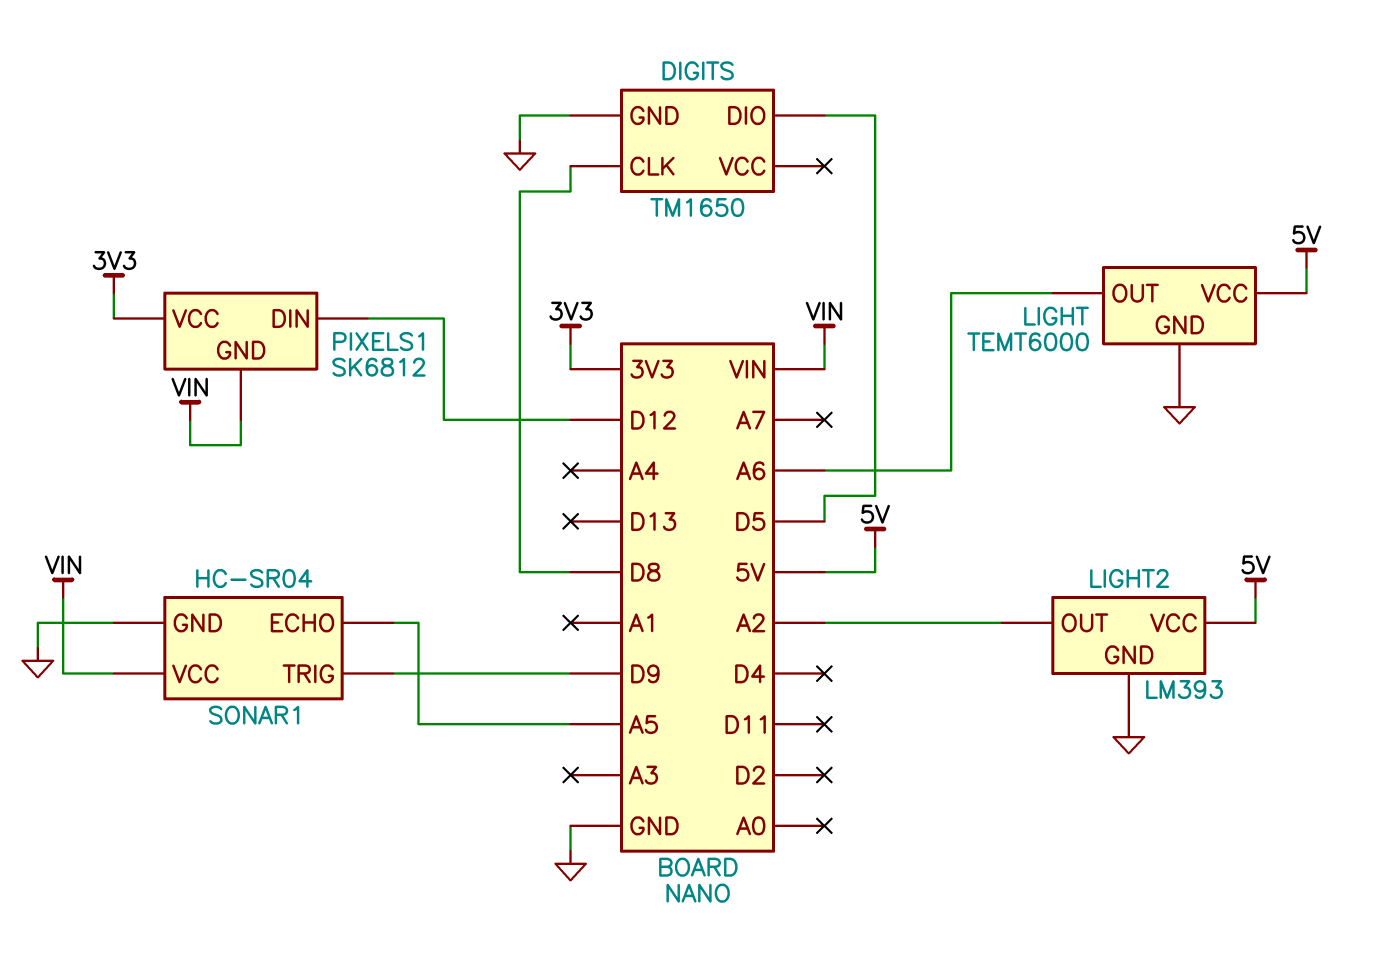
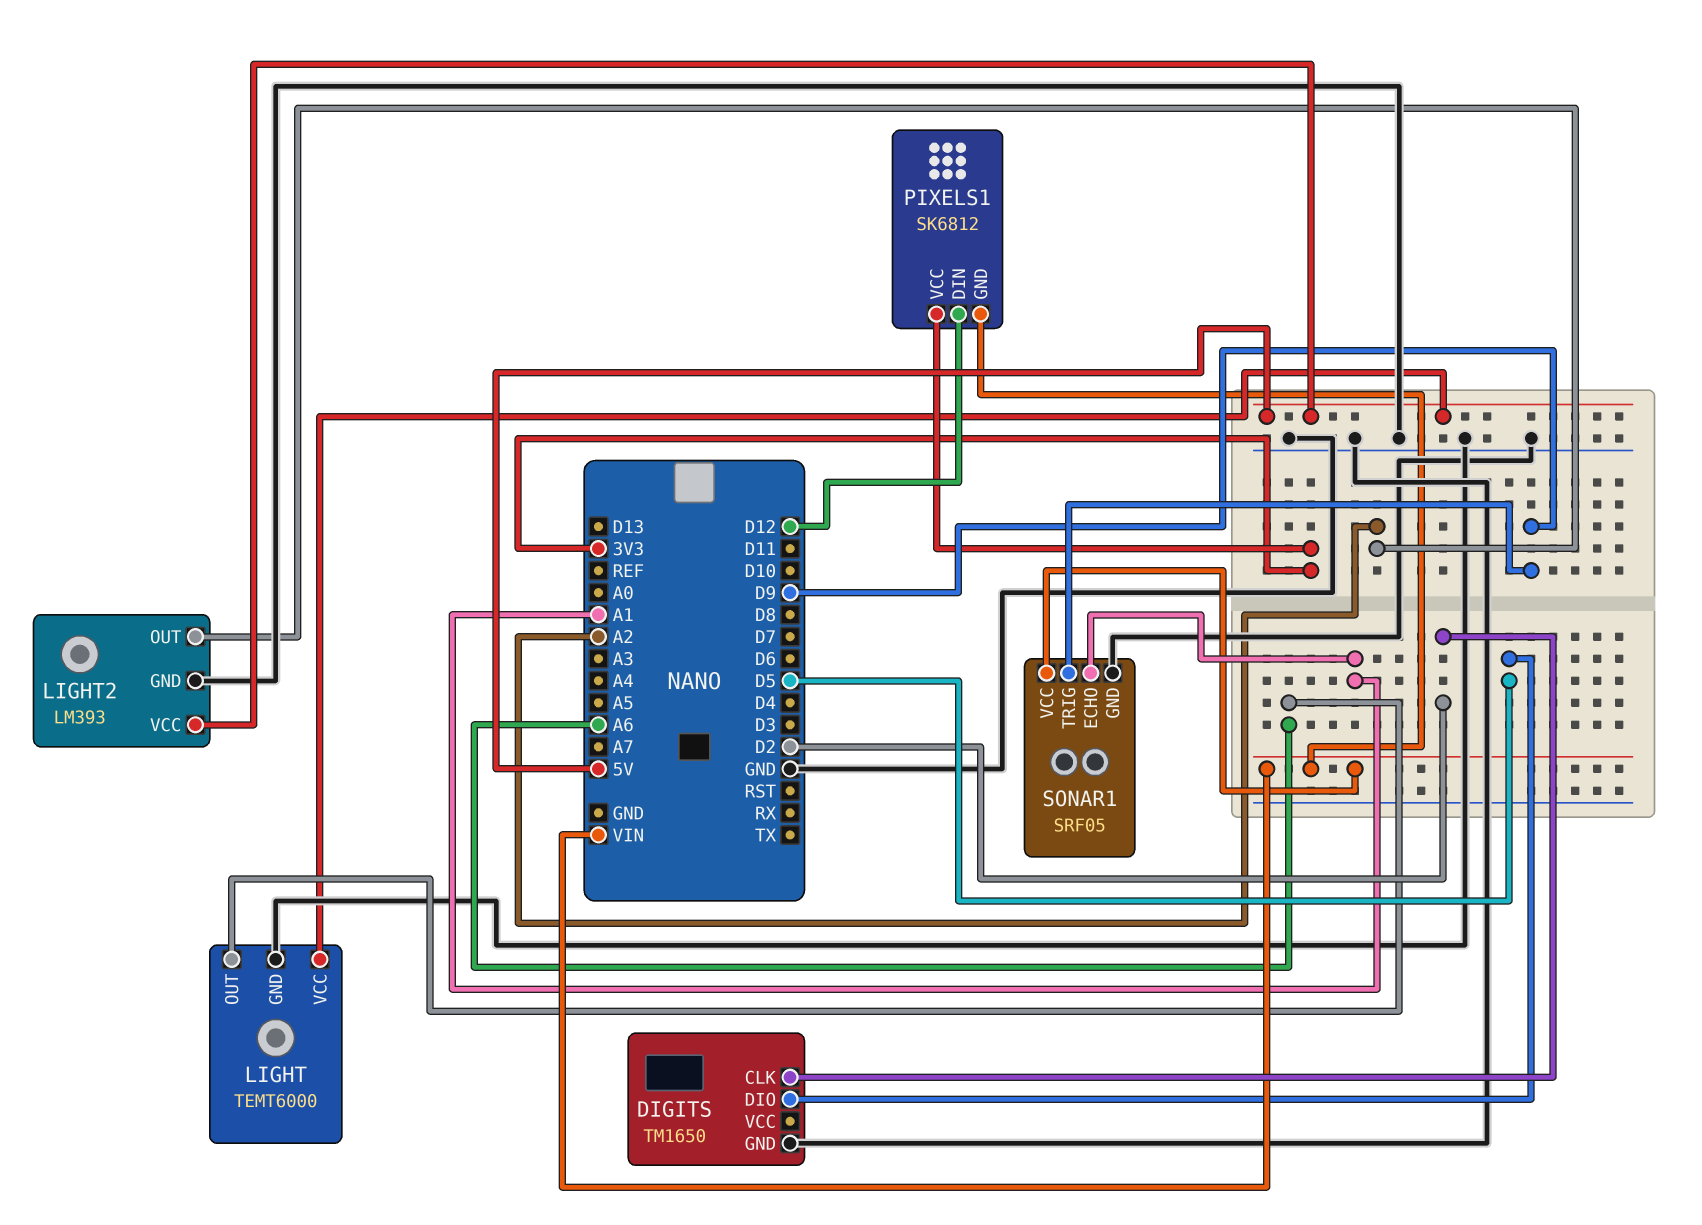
DIGITS pin CLK: D8 -> D2
SONAR1: HC-SR04 -> SRF05
SONAR1 pin ECHO: A5 -> A1

